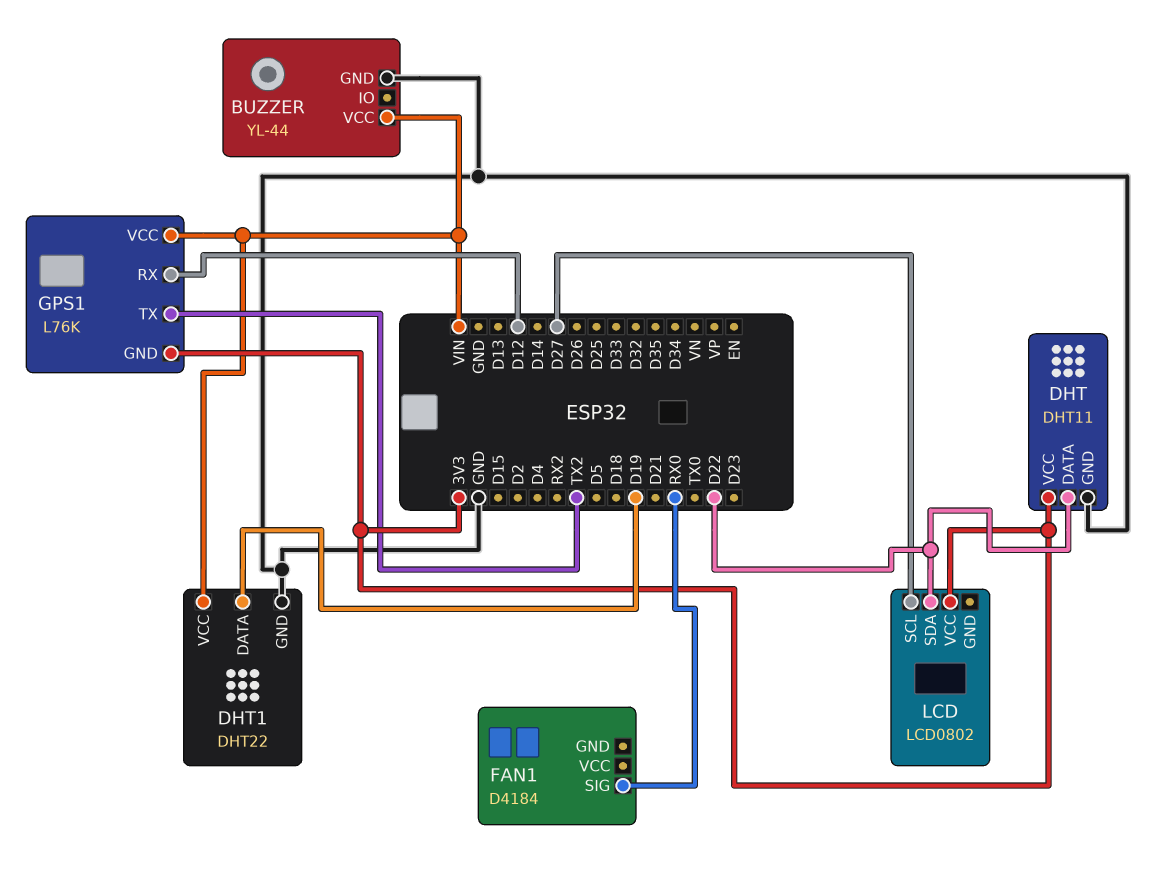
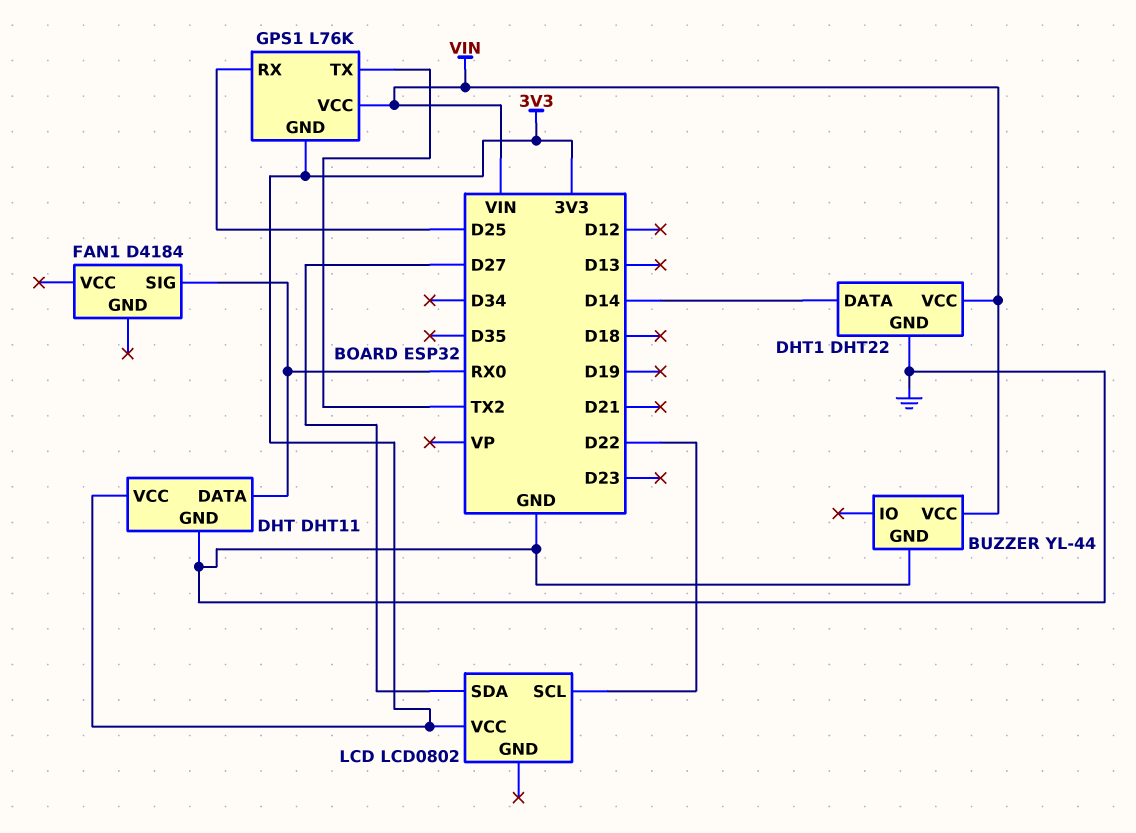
DHT pin DATA: D22 -> RX0
DHT1 pin DATA: D19 -> D14
GPS1 pin RX: D12 -> D25
LCD pin SCL: D27 -> D22
LCD pin SDA: D22 -> D27

